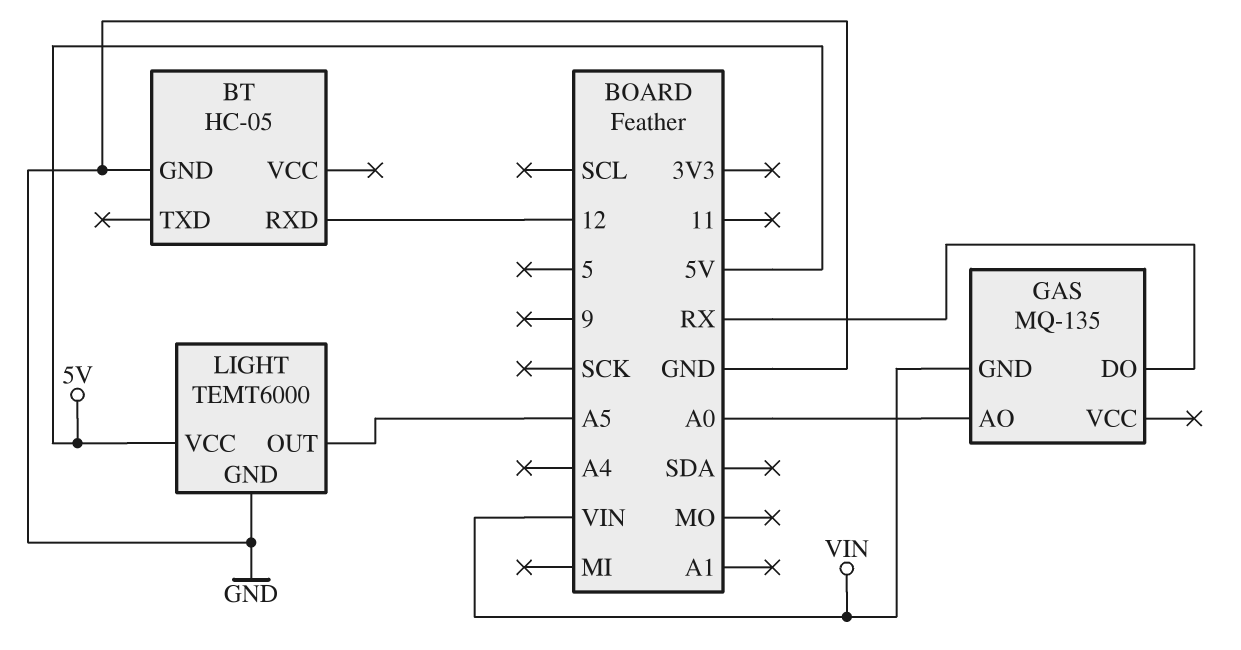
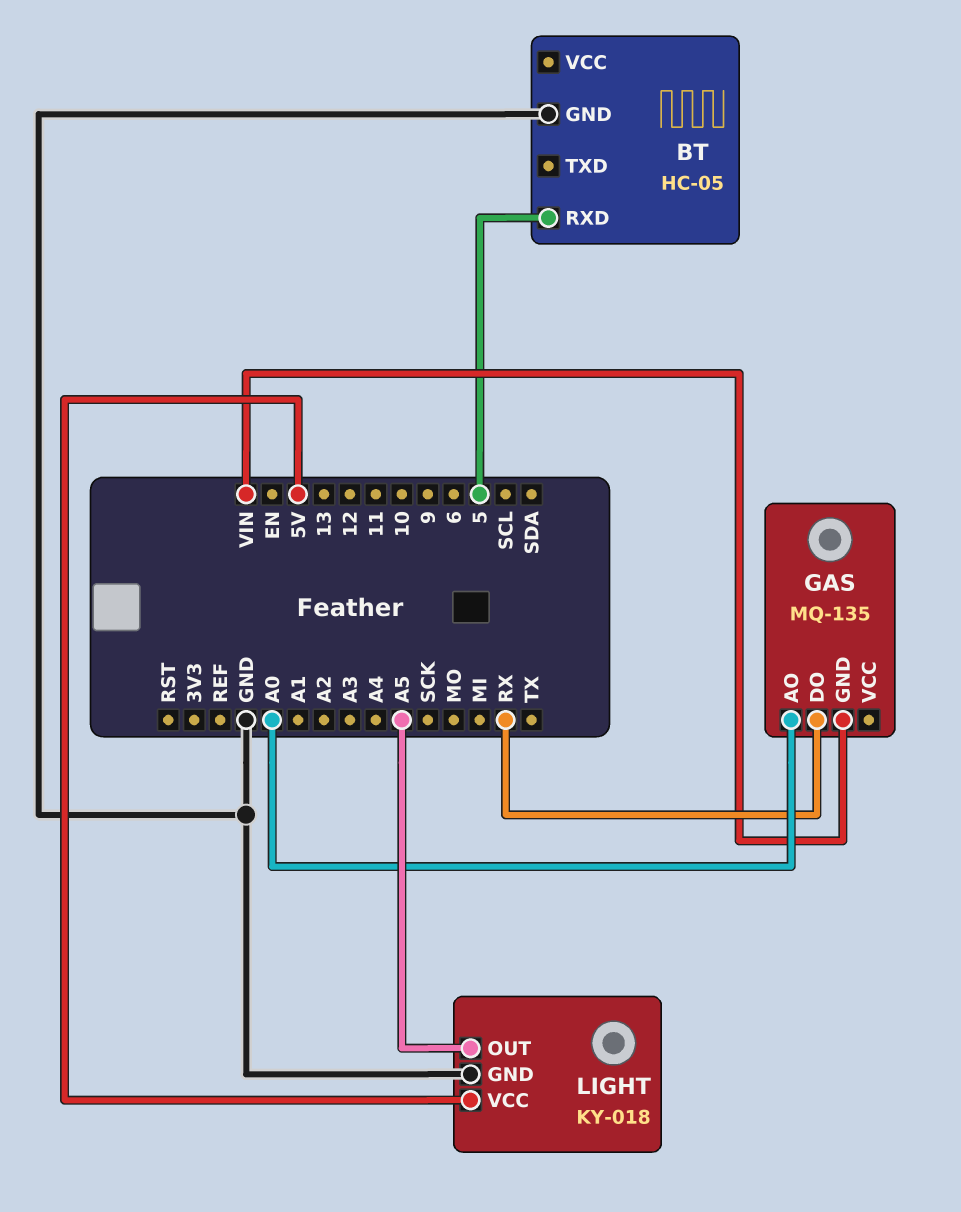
BT pin RXD: 12 -> 5
LIGHT: TEMT6000 -> KY-018

